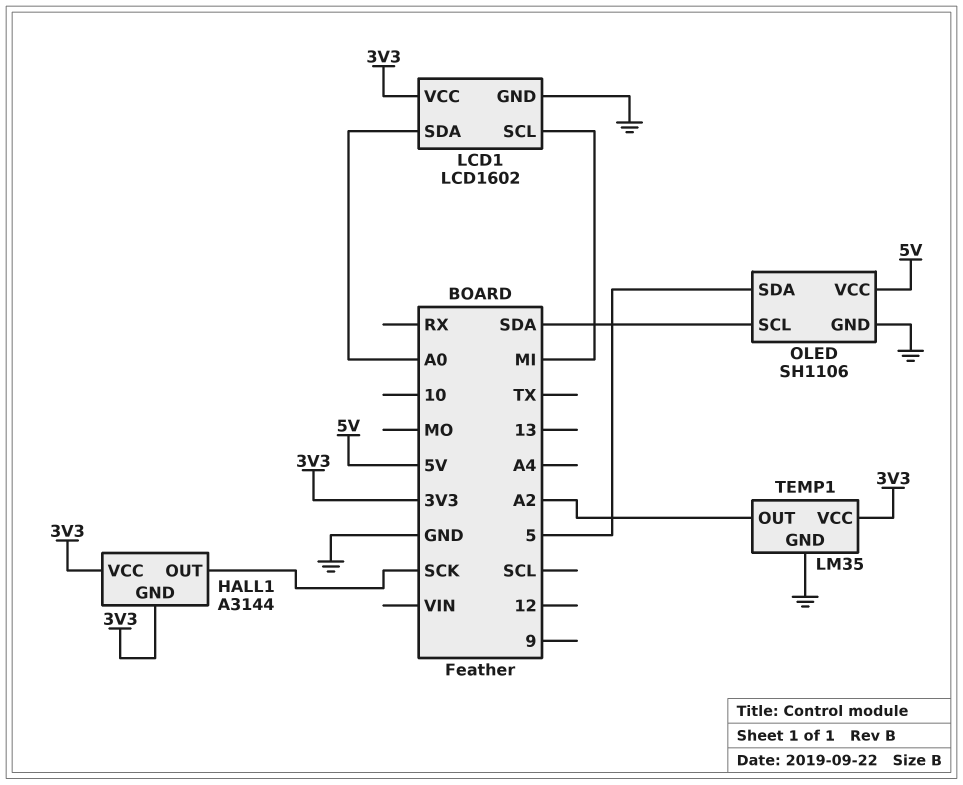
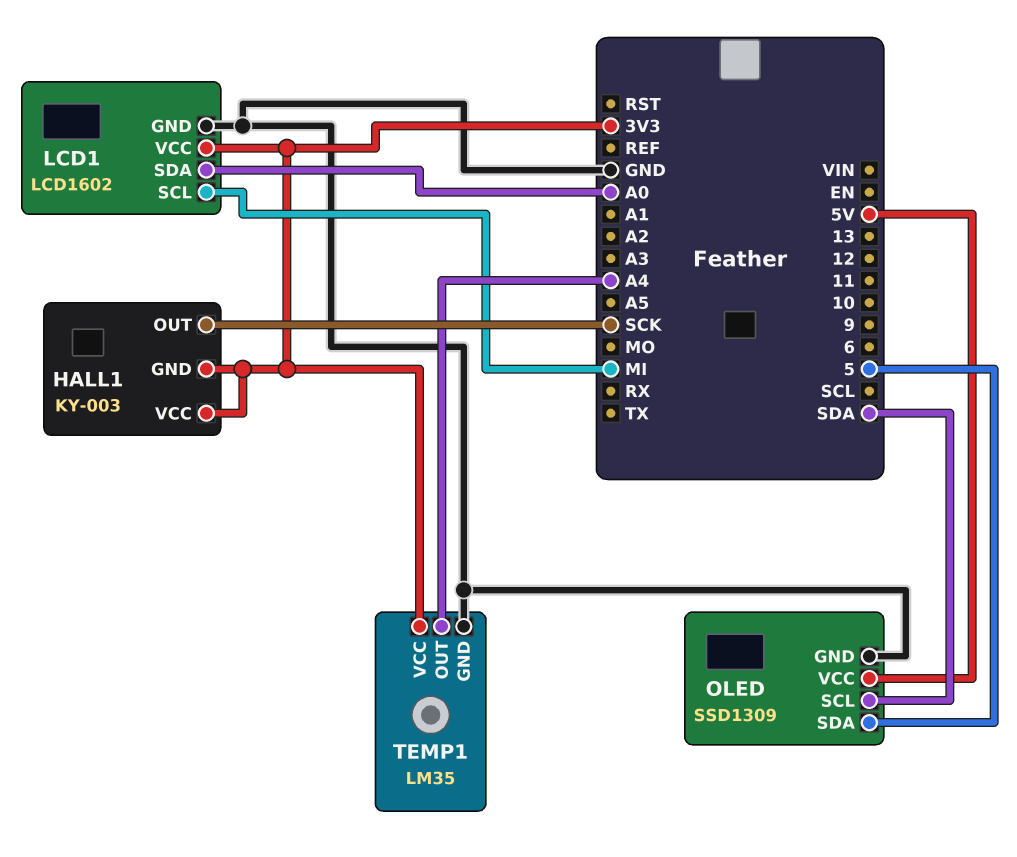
HALL1: A3144 -> KY-003
OLED: SH1106 -> SSD1309
TEMP1 pin OUT: A2 -> A4

